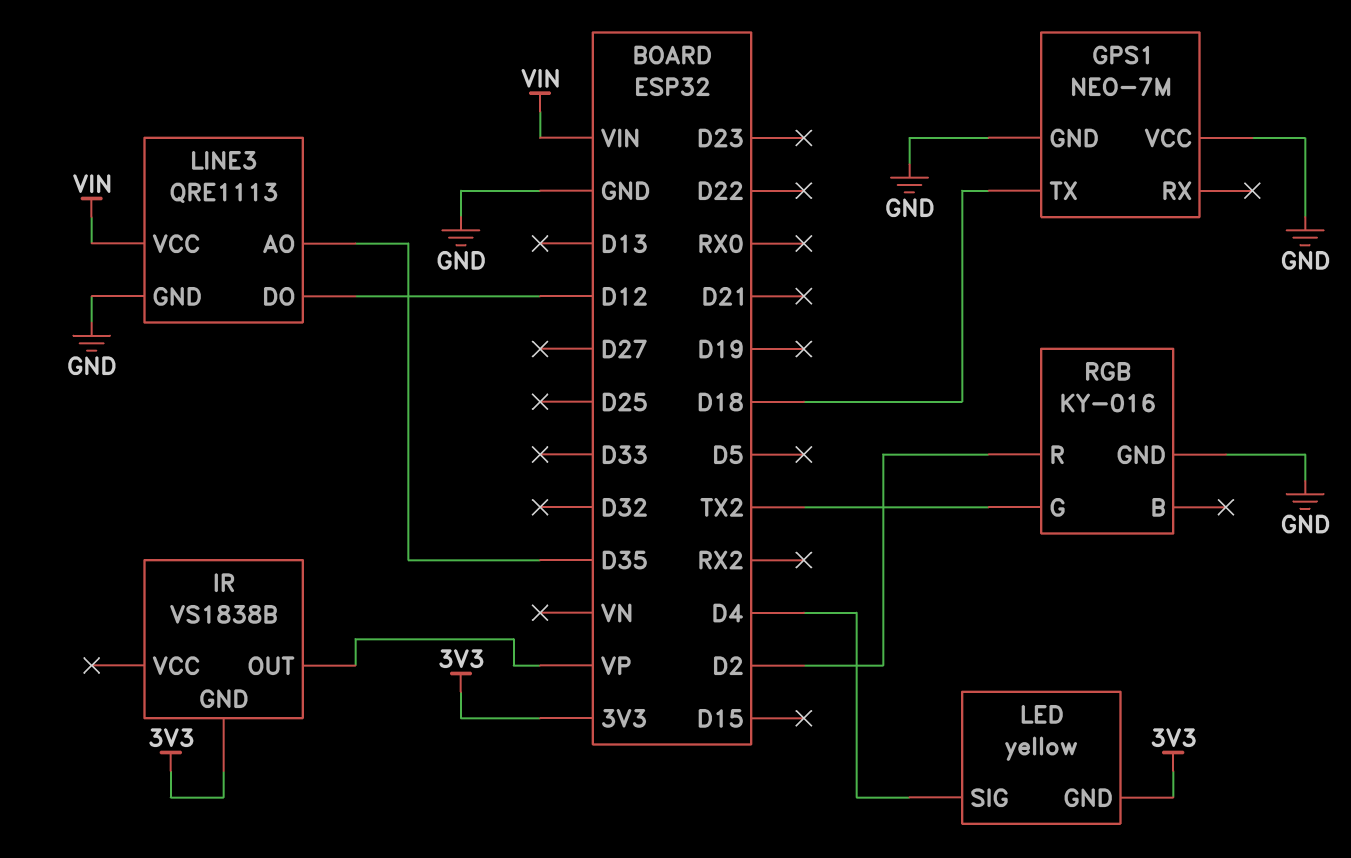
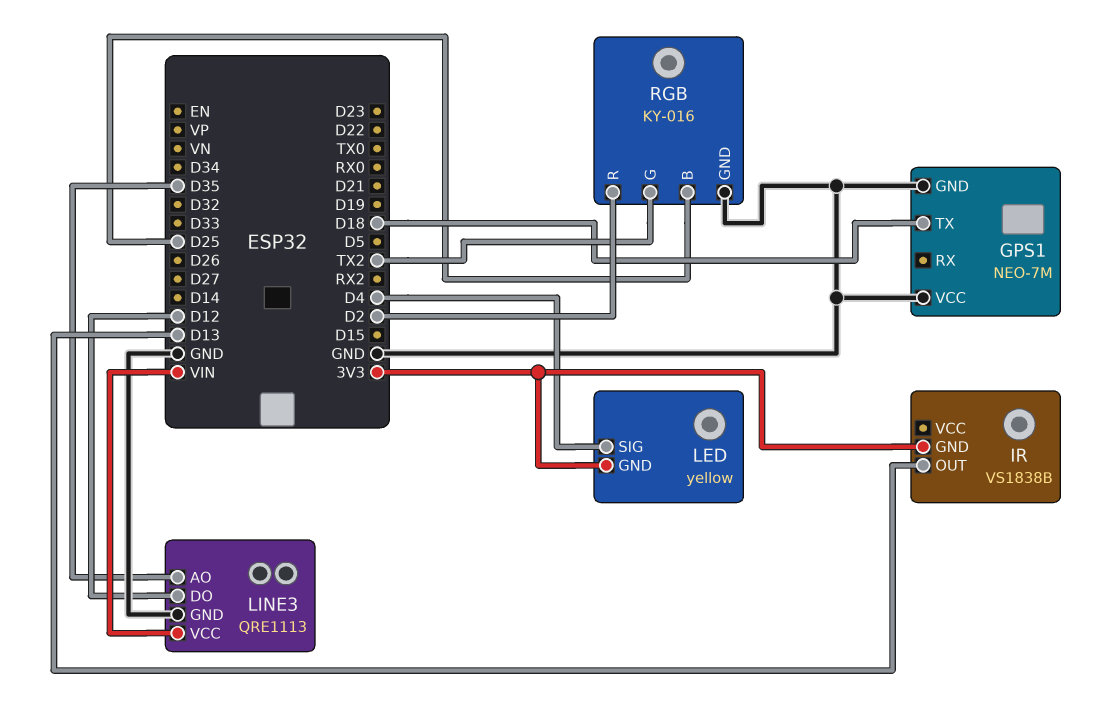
IR pin OUT: VP -> D13
RGB pin B: none -> D25

